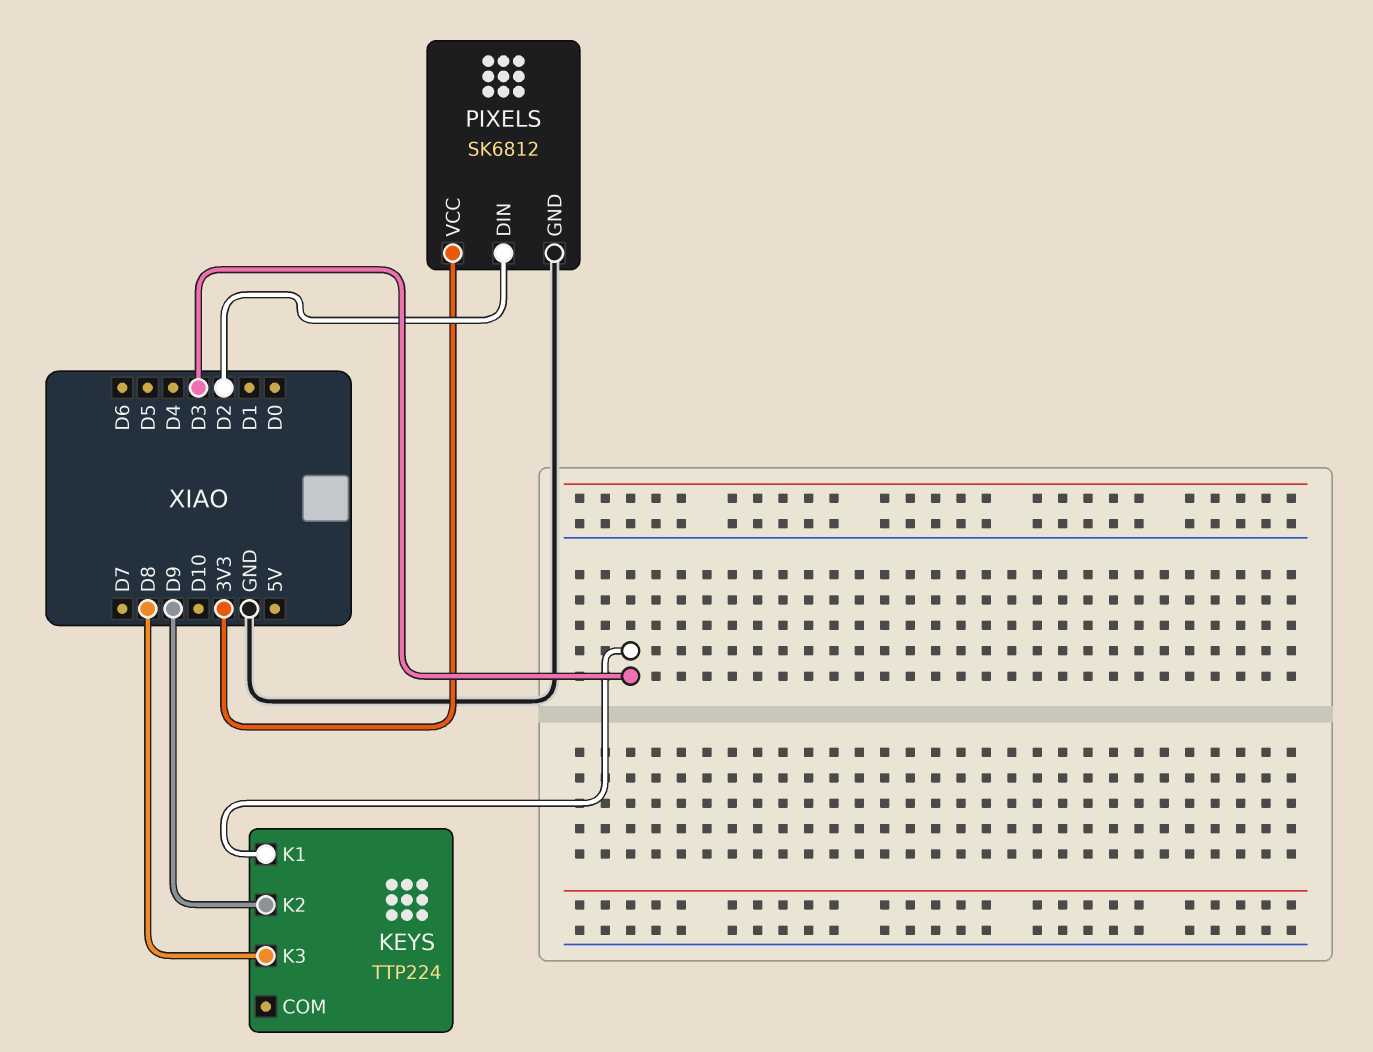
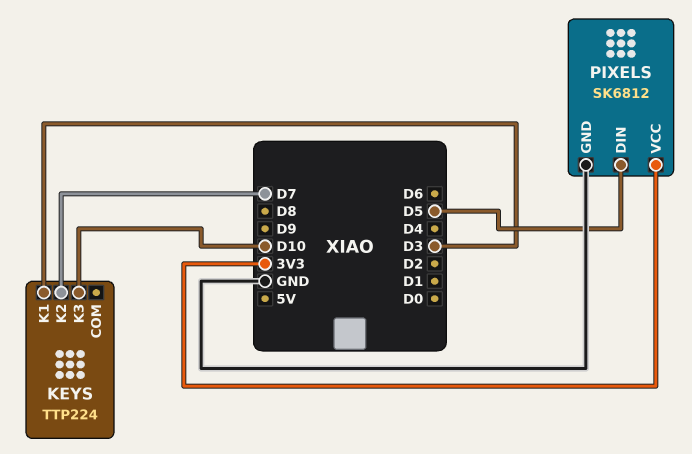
KEYS pin K2: D9 -> D7
KEYS pin K3: D8 -> D10
PIXELS pin DIN: D2 -> D5

